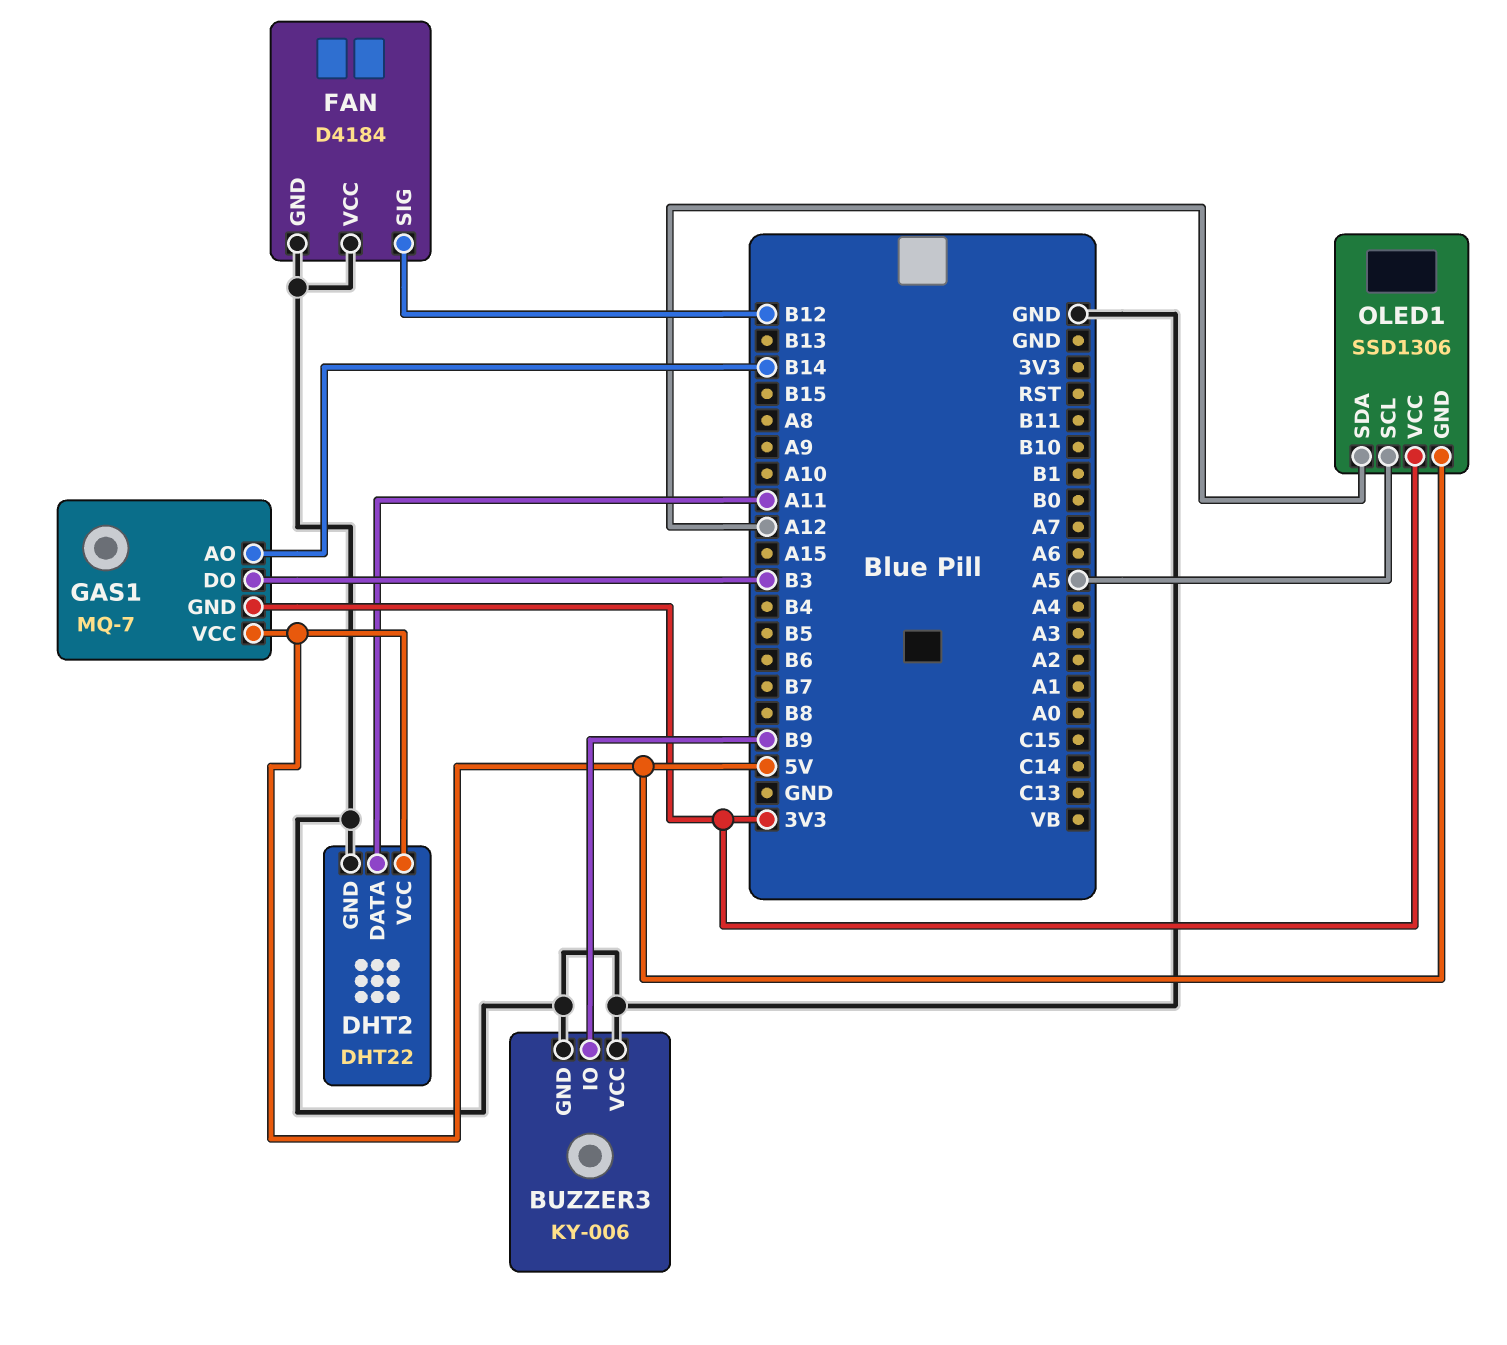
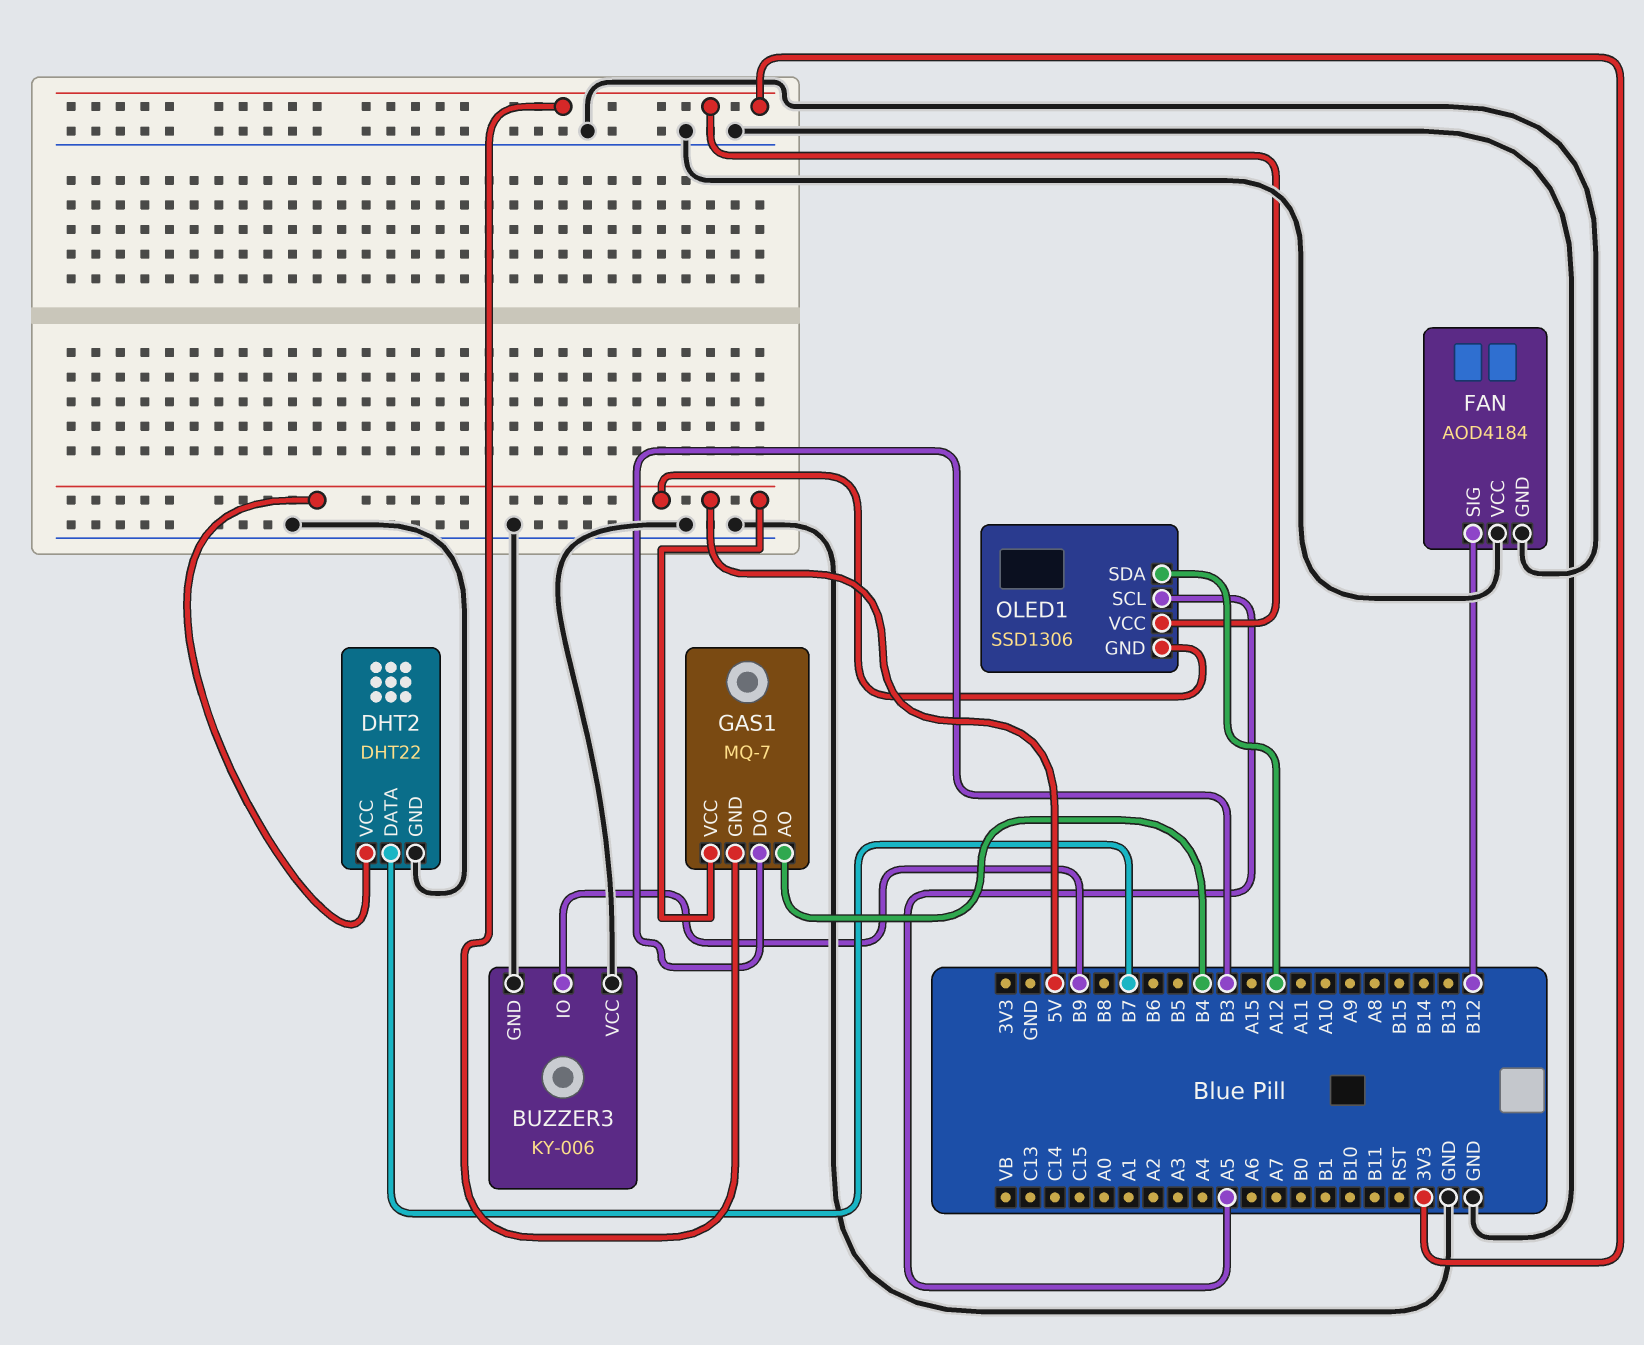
DHT2 pin DATA: A11 -> B7
FAN: D4184 -> AOD4184
GAS1 pin AO: B14 -> B4

